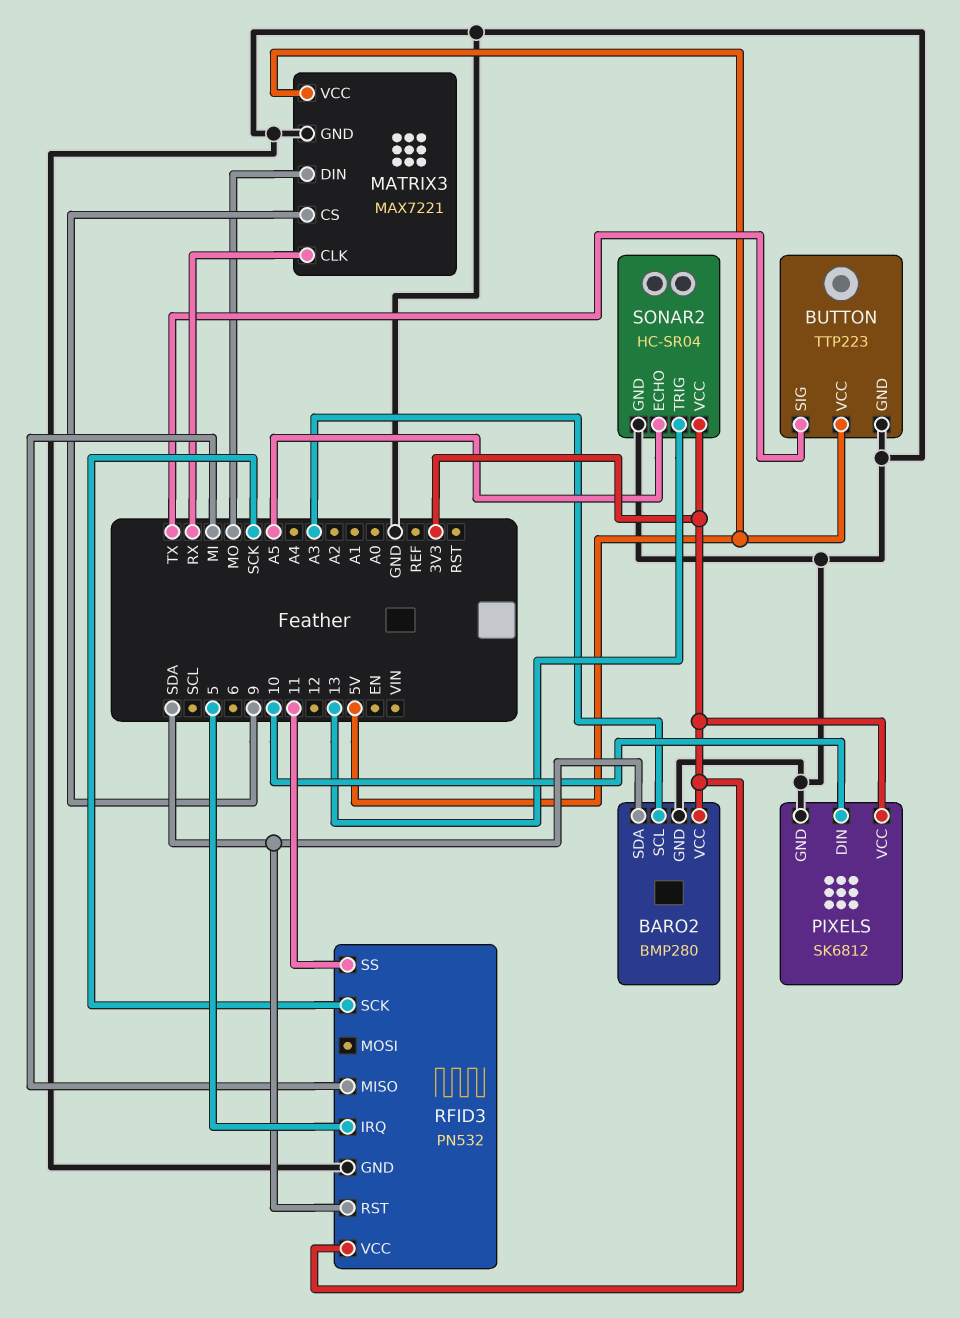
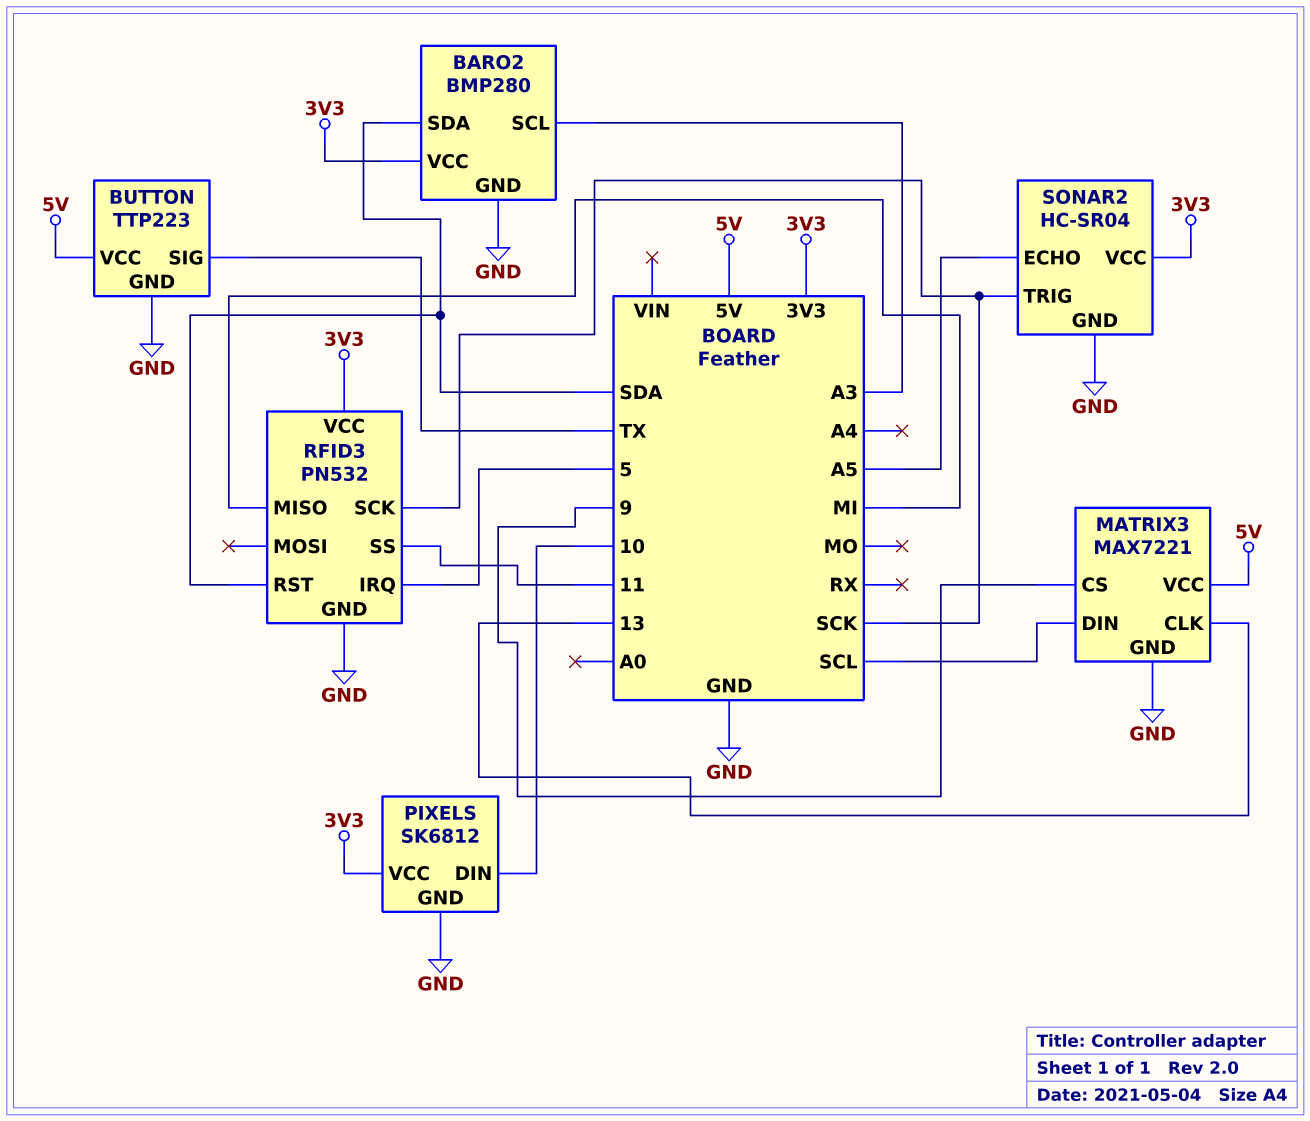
MATRIX3 pin CLK: RX -> 13
MATRIX3 pin DIN: MO -> SCL
SONAR2 pin TRIG: 13 -> SCK

